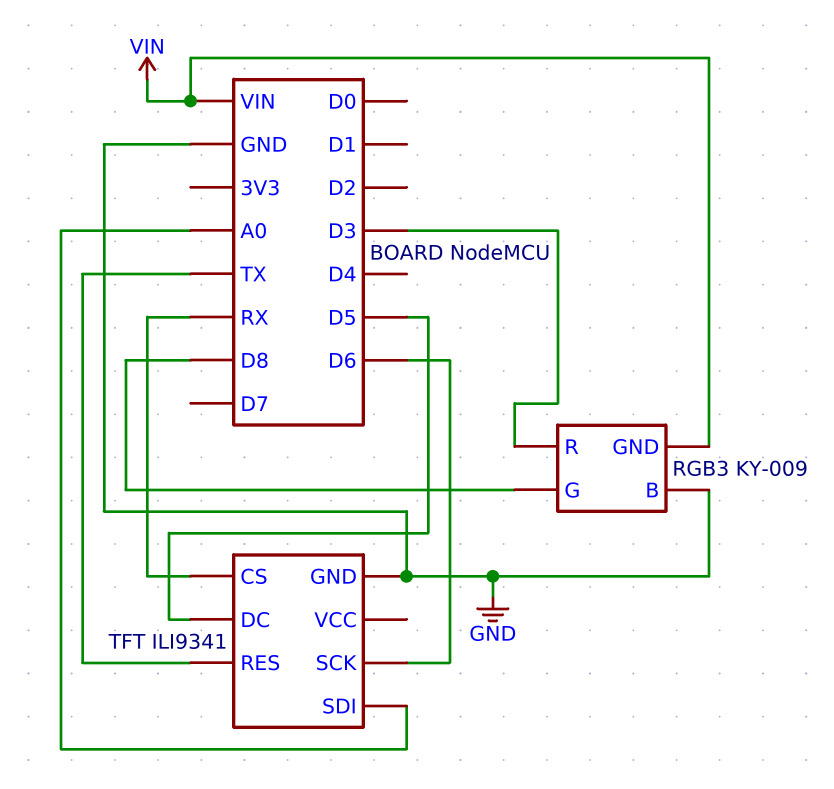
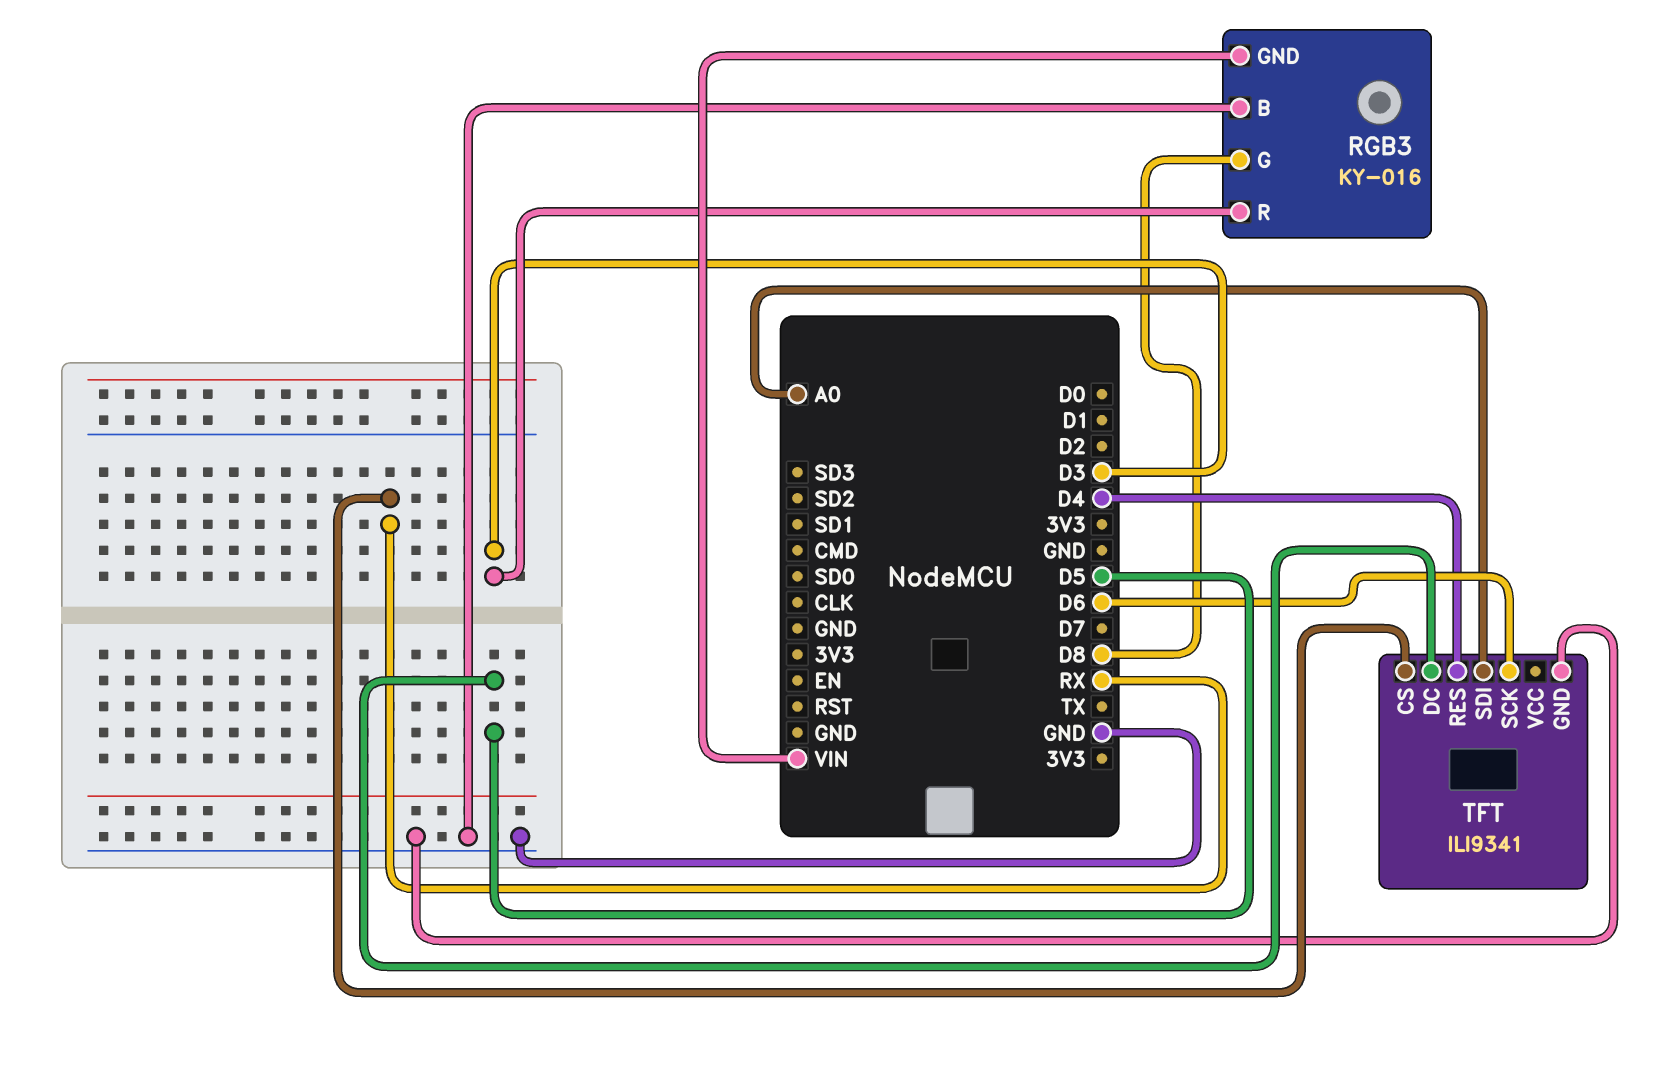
RGB3: KY-009 -> KY-016
TFT pin RES: TX -> D4

